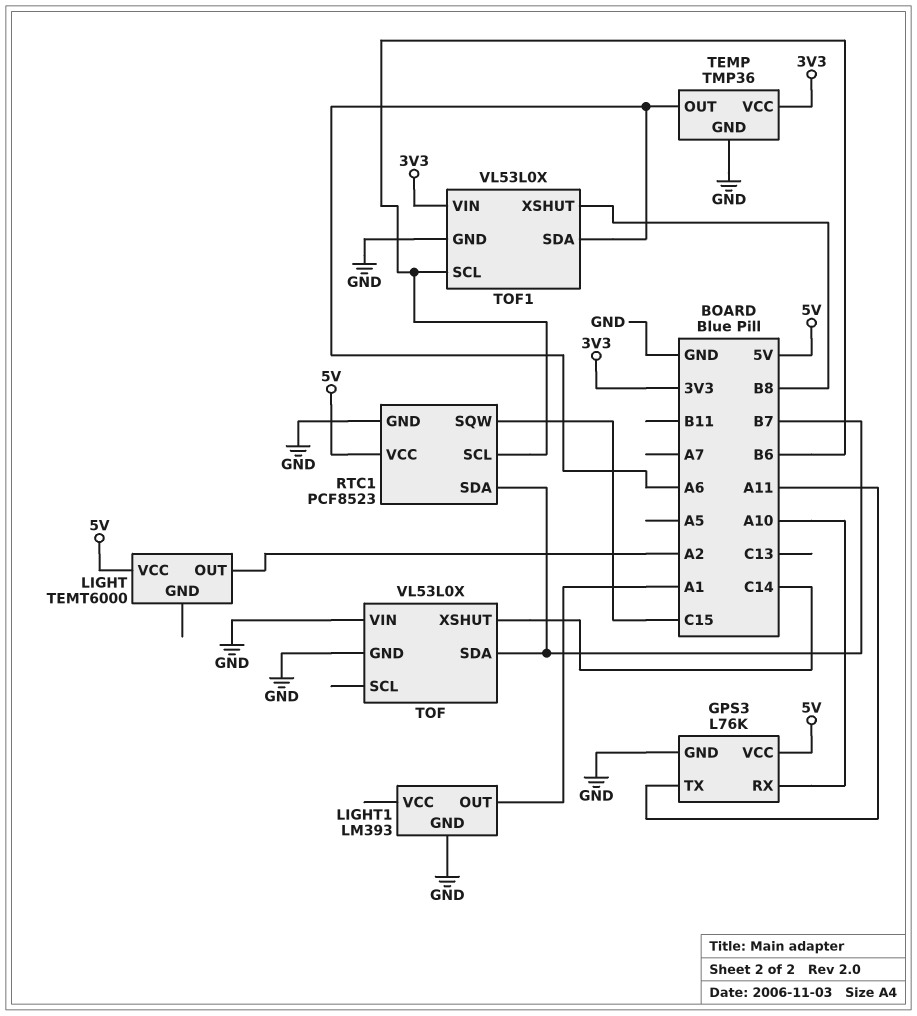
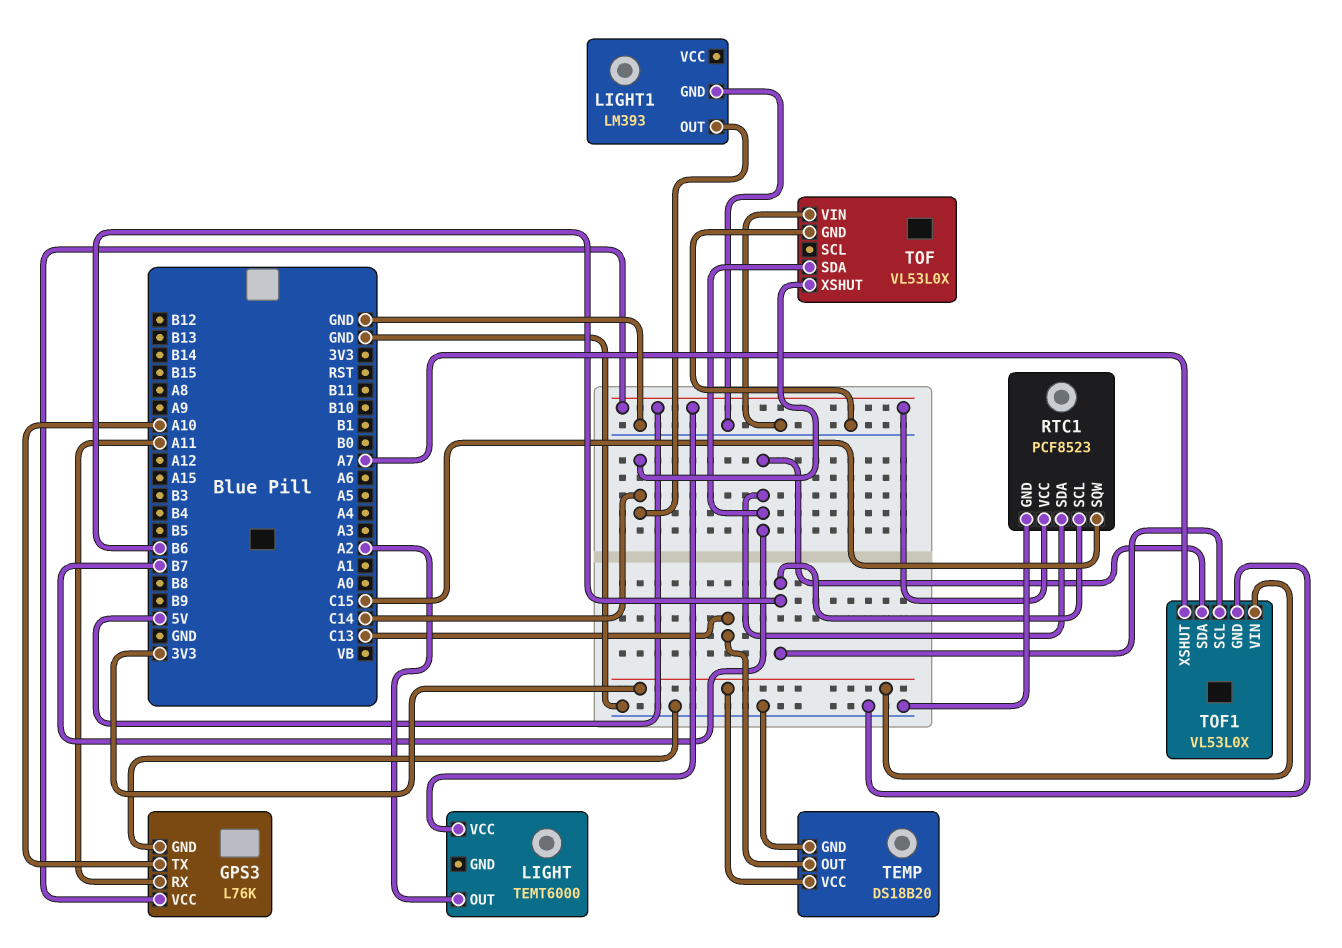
GPS3 pin RX: A10 -> A11
GPS3 pin TX: A11 -> A10
LIGHT1 pin OUT: A1 -> C14
TEMP: TMP36 -> DS18B20
TEMP pin OUT: A6 -> C13
TOF1 pin SDA: A6 -> B7
TOF1 pin XSHUT: B8 -> A7

